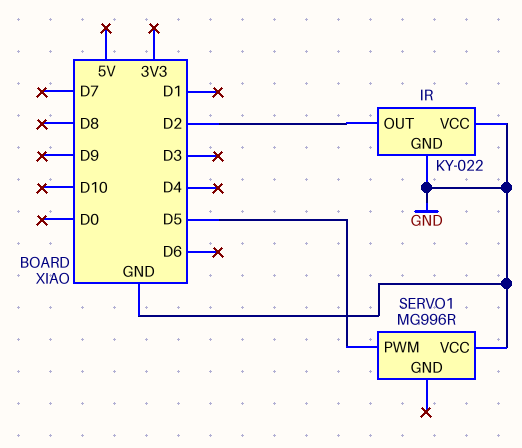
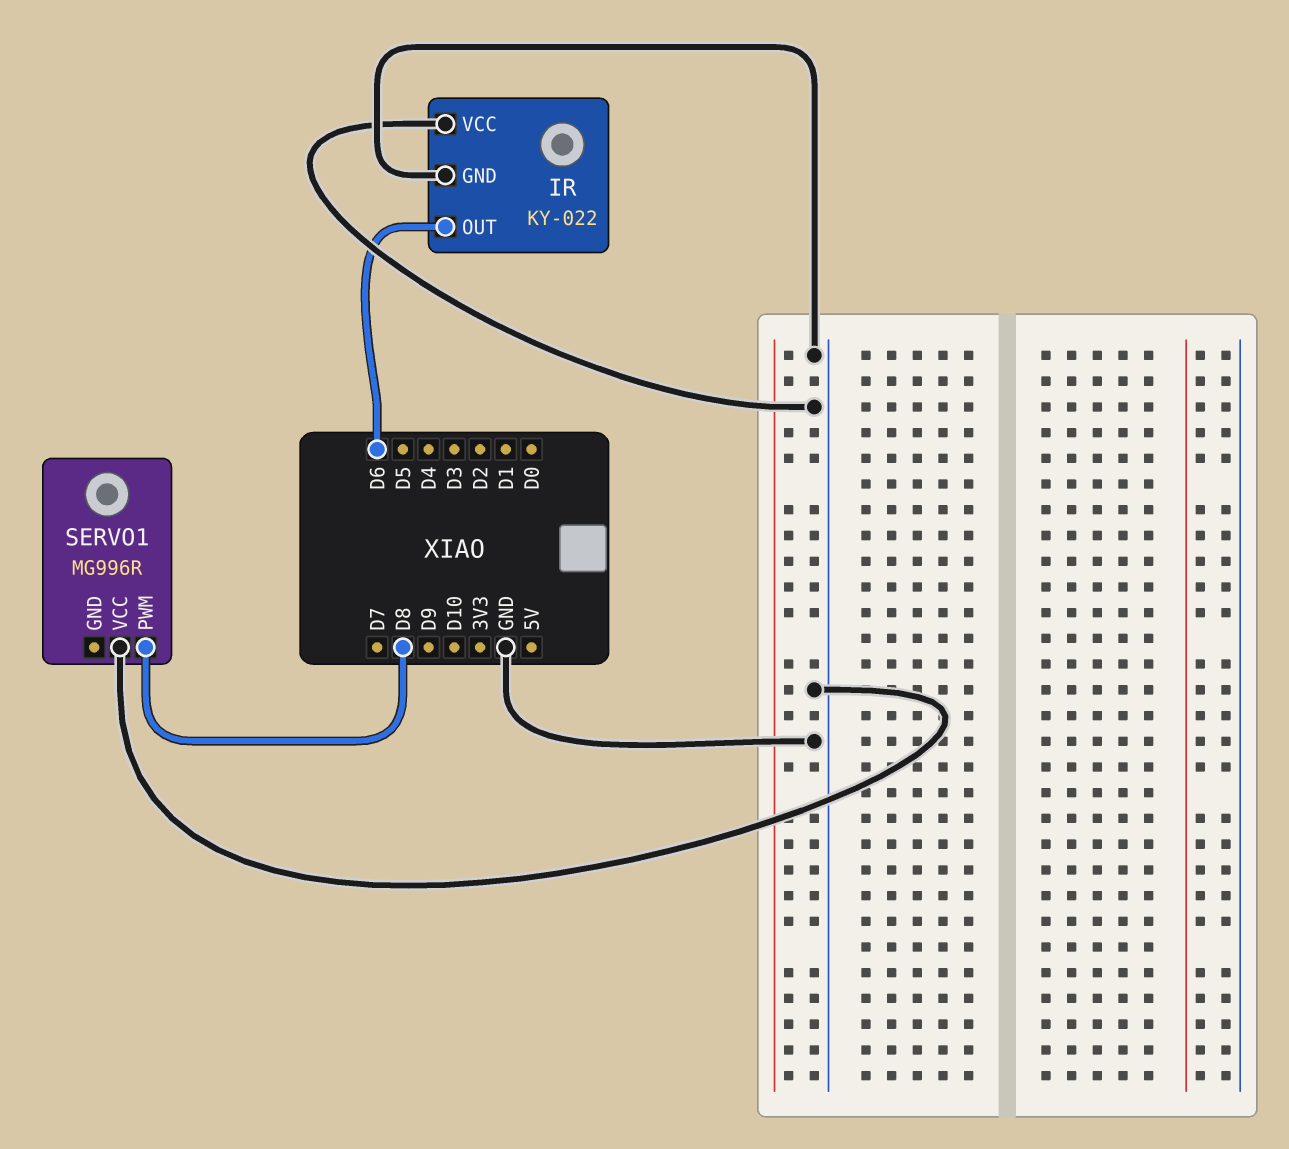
IR pin OUT: D2 -> D6
SERVO1 pin PWM: D5 -> D8

